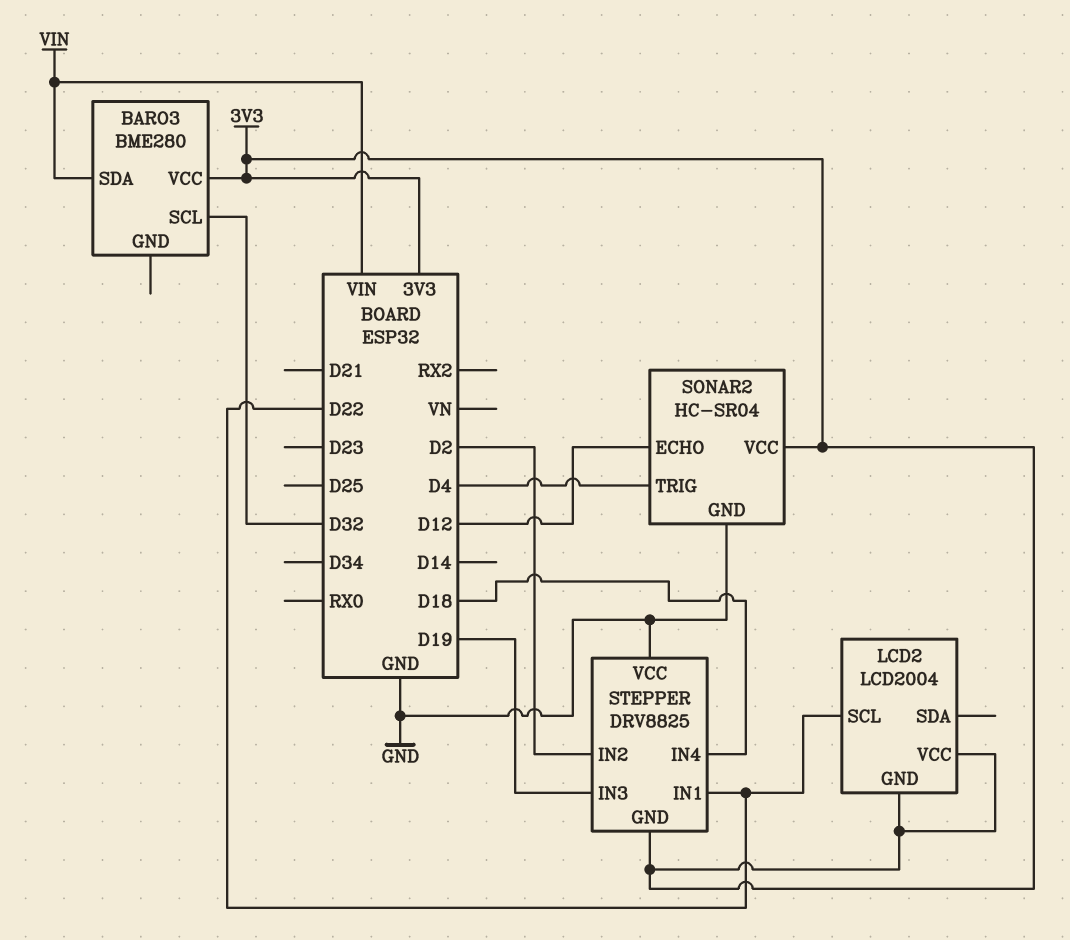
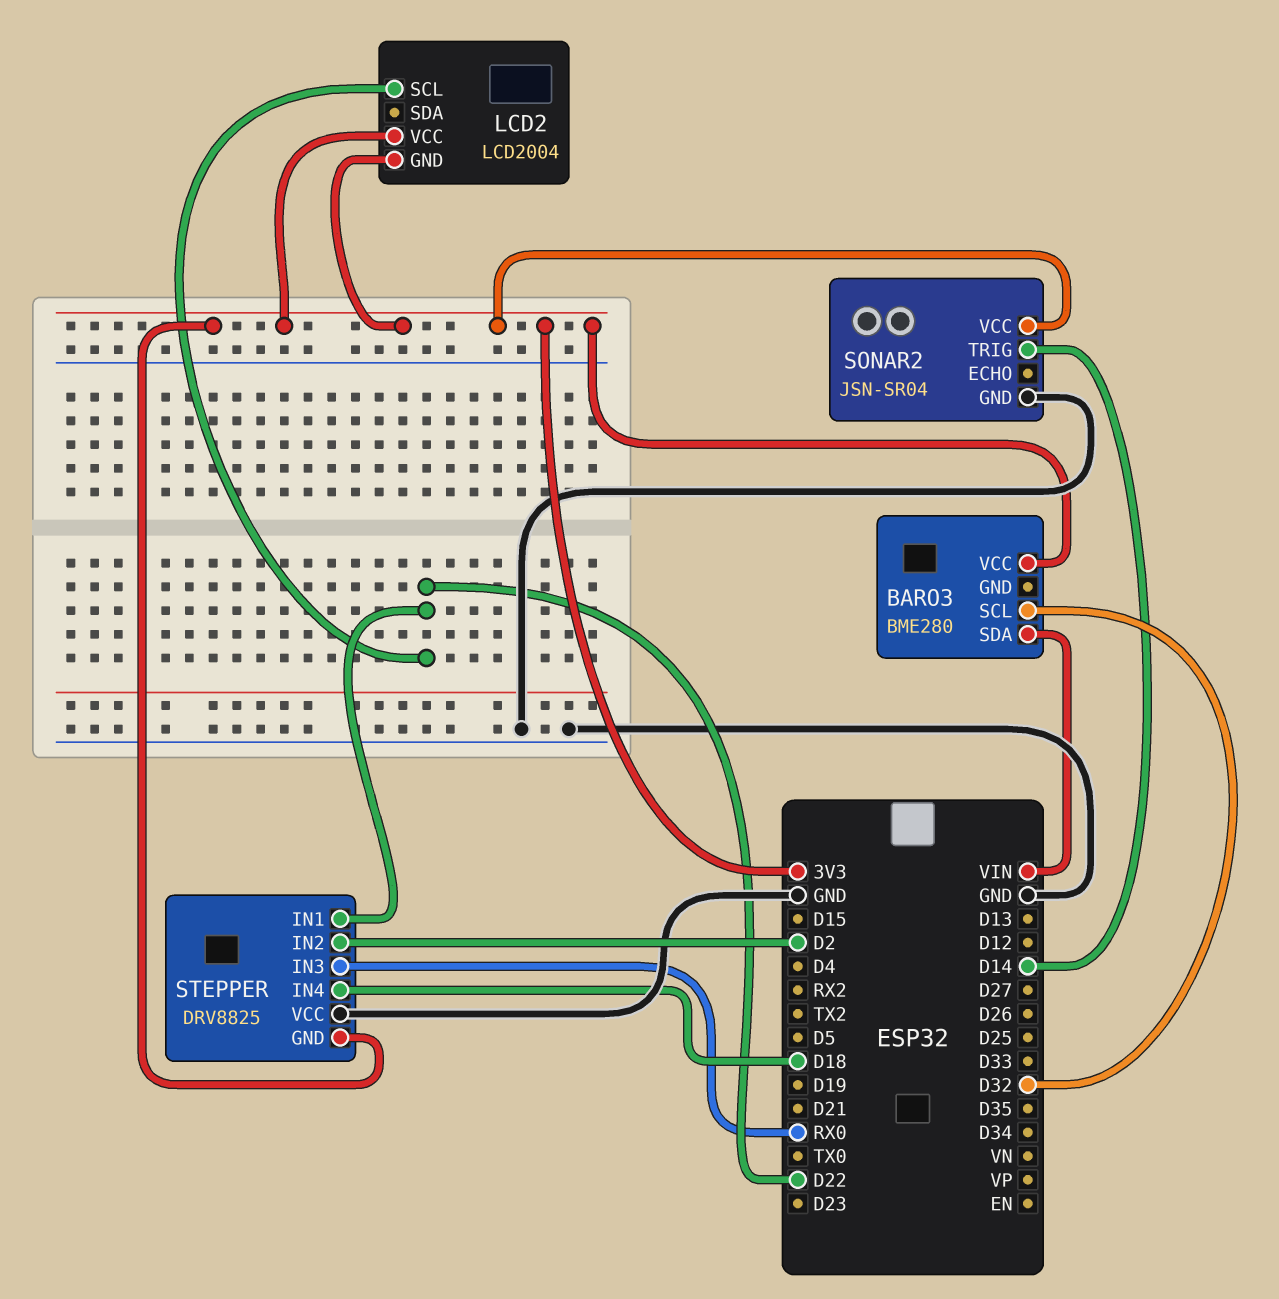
SONAR2: HC-SR04 -> JSN-SR04
SONAR2 pin ECHO: D12 -> none
SONAR2 pin TRIG: D4 -> D14
STEPPER pin IN3: D19 -> RX0

